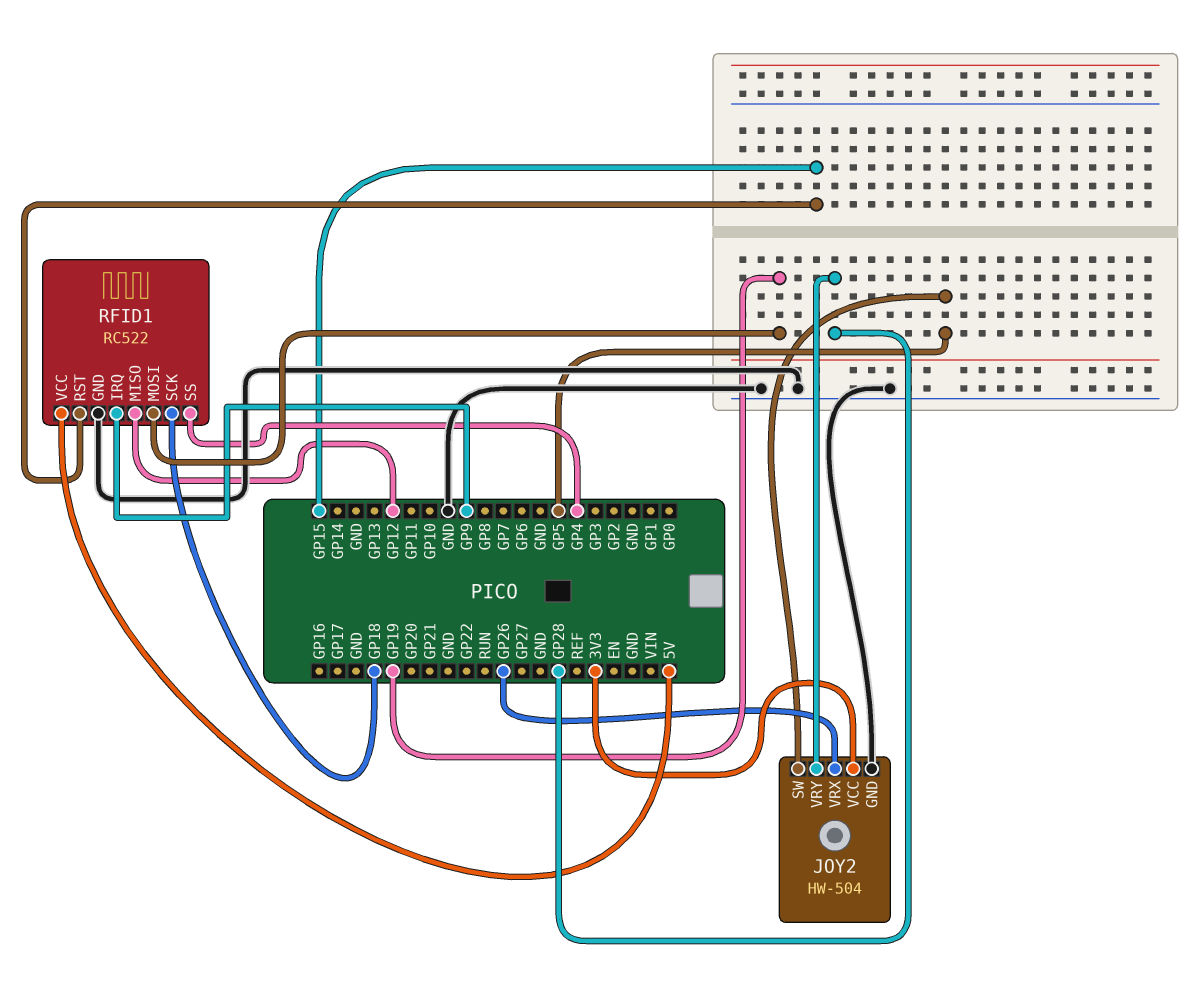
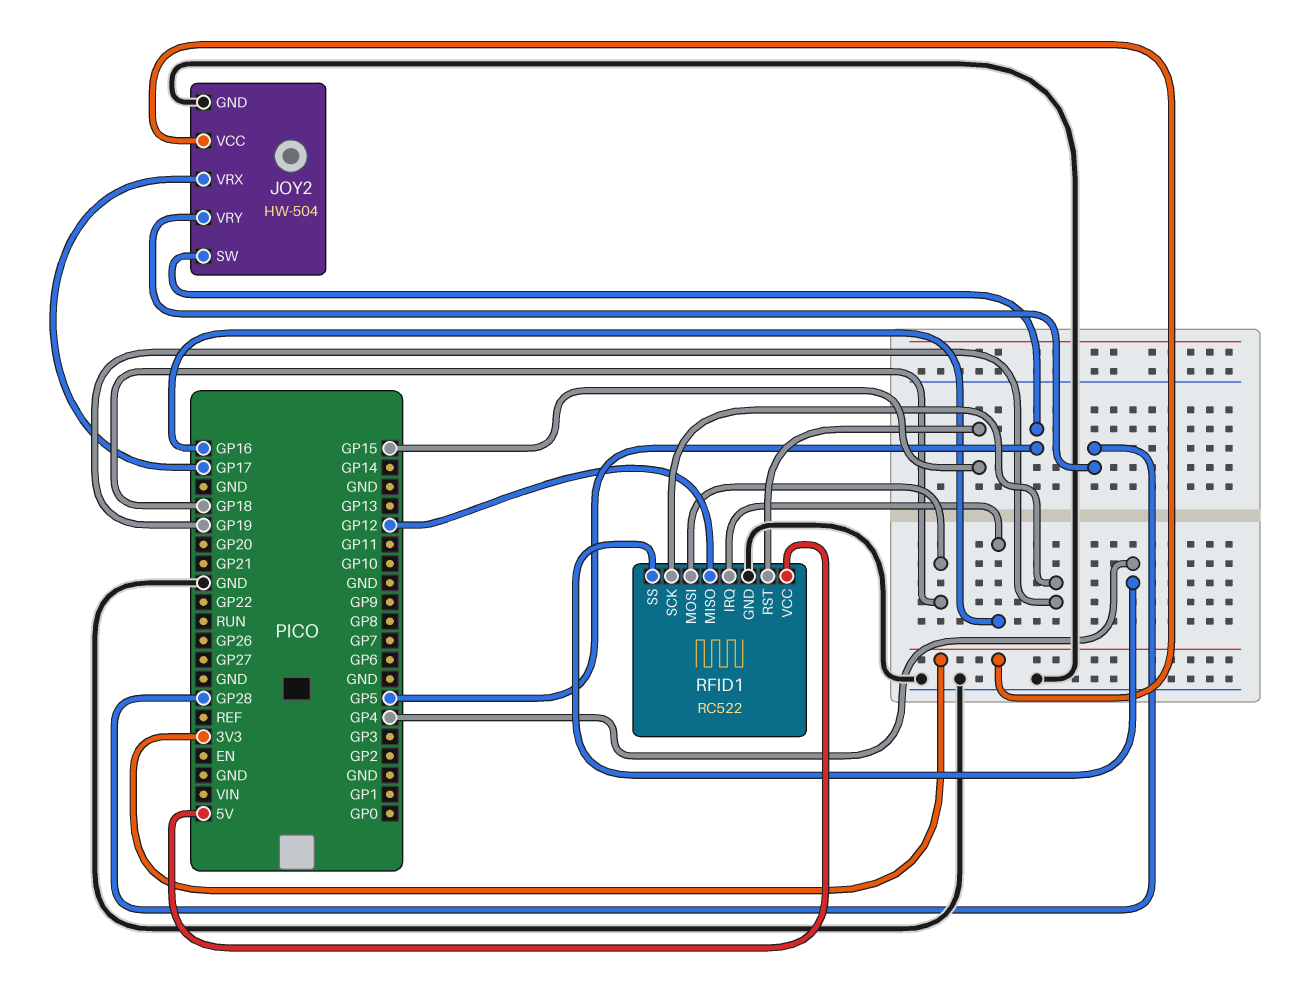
JOY2 pin VRX: GP26 -> GP17
RFID1 pin IRQ: GP9 -> GP16
RFID1 pin MOSI: GP19 -> GP18
RFID1 pin SCK: GP18 -> GP19

